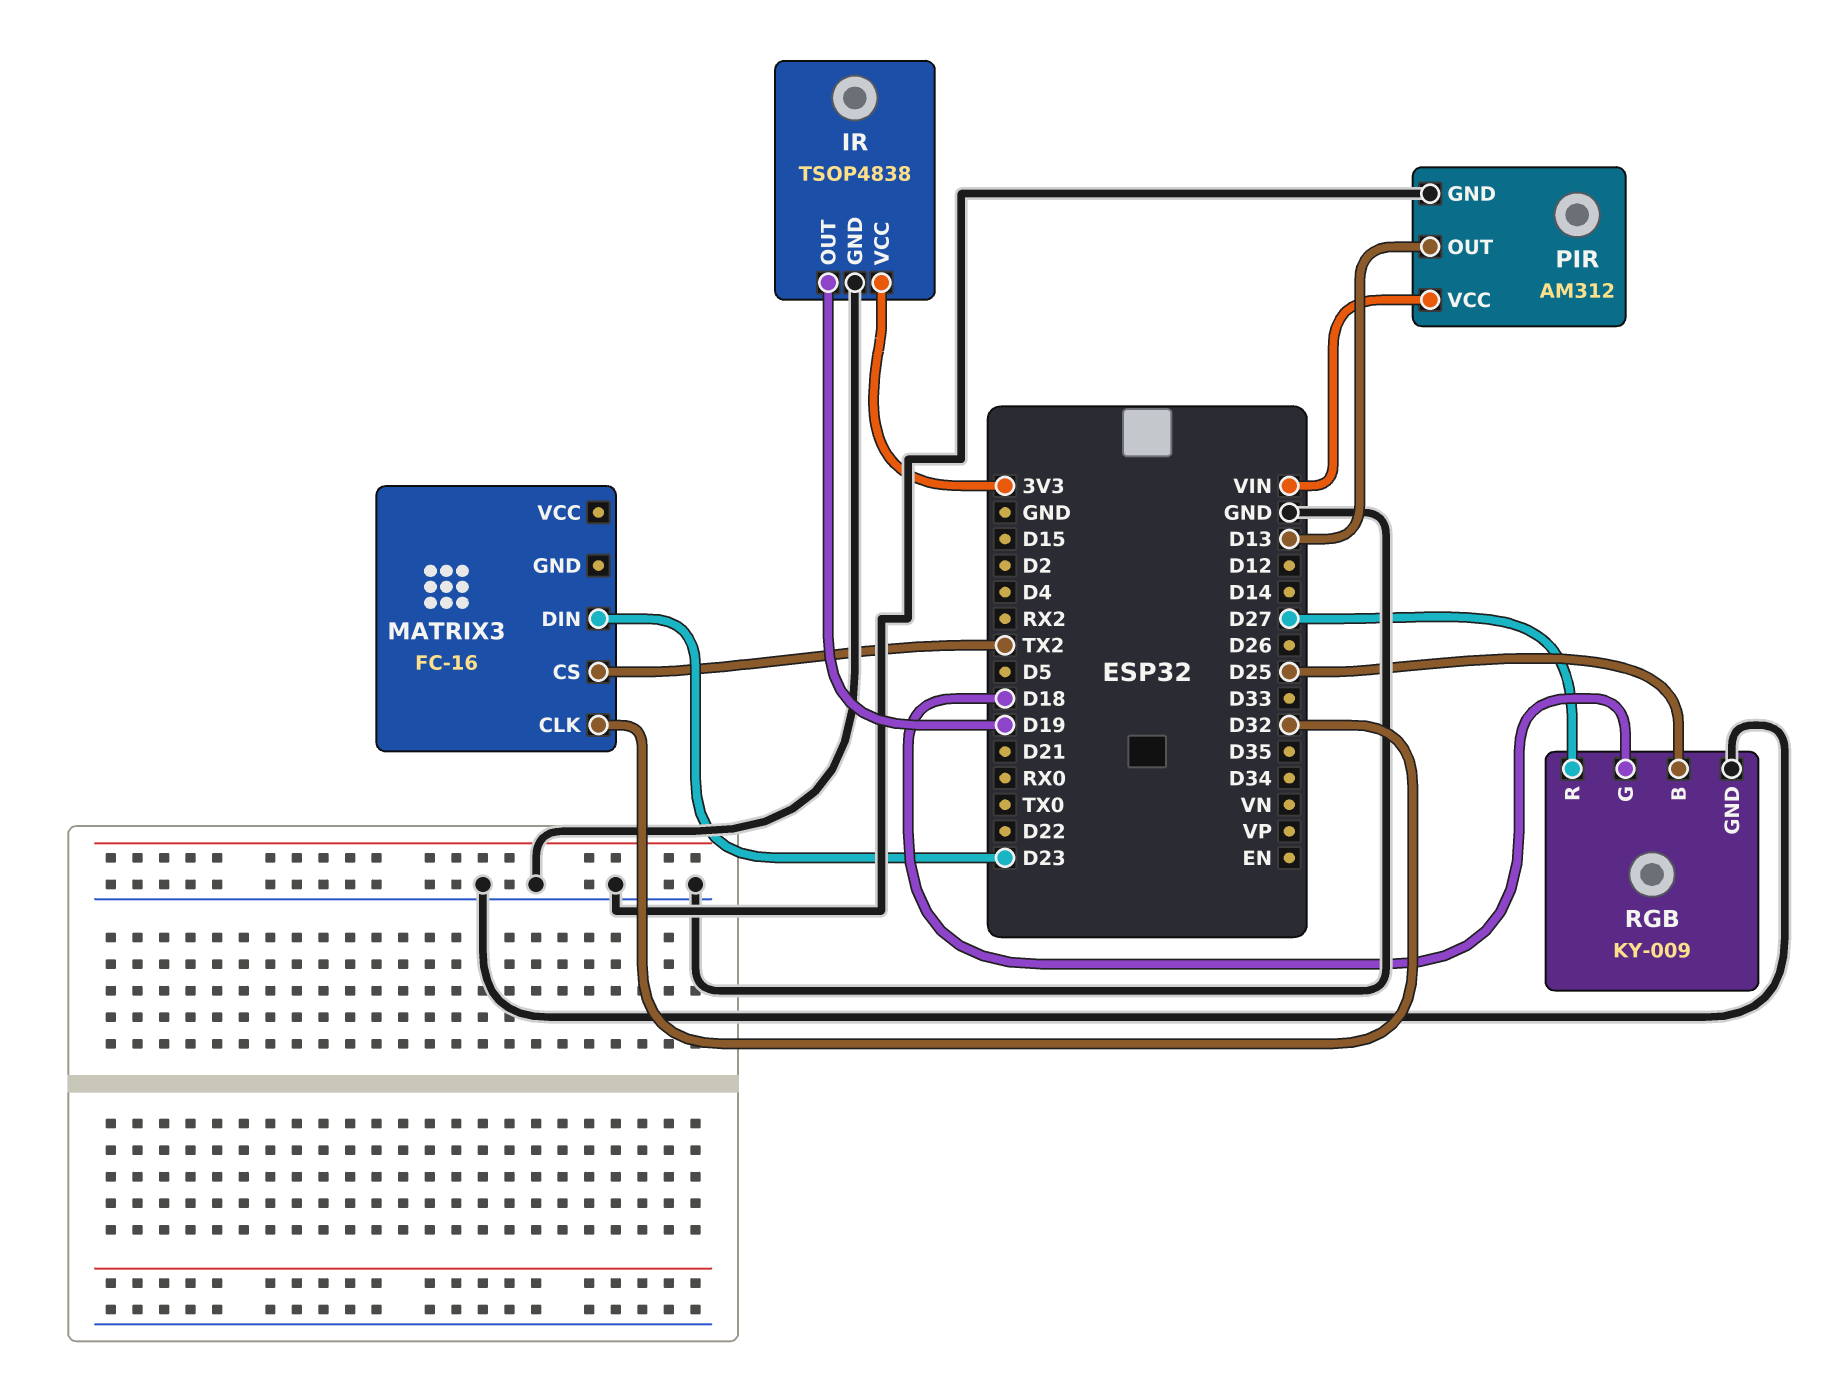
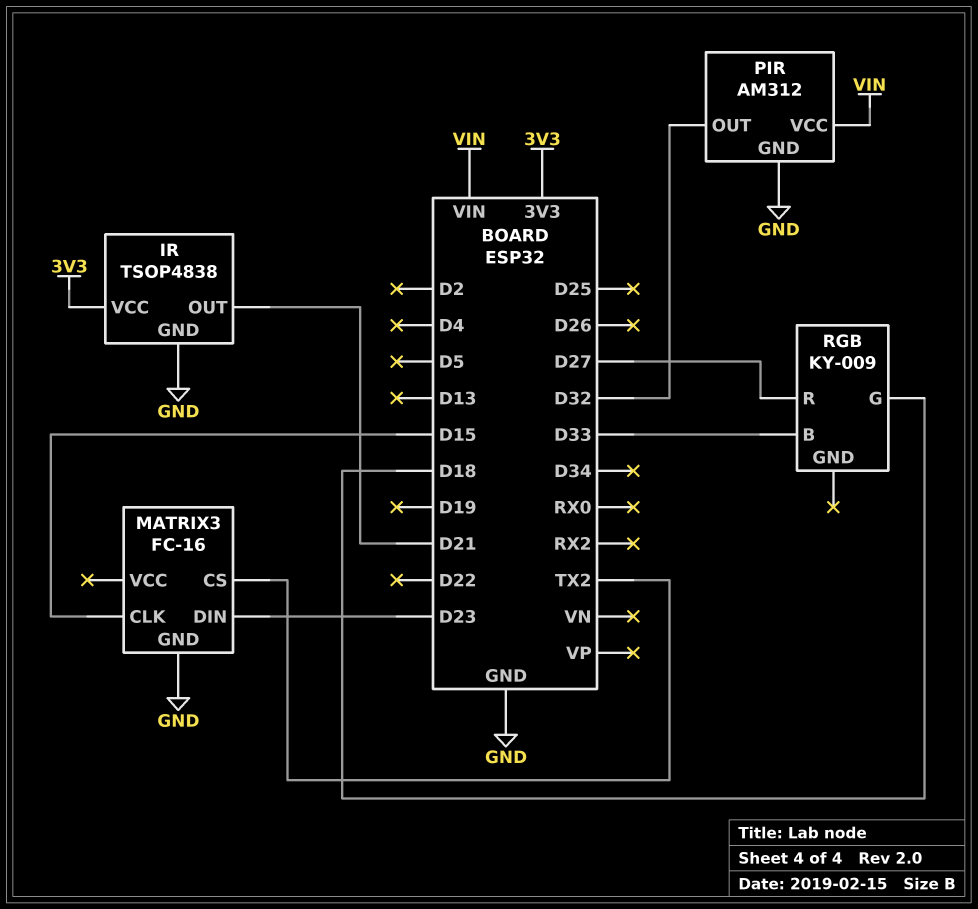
IR pin OUT: D19 -> D21
MATRIX3 pin CLK: D32 -> D15
MATRIX3 pin GND: none -> GND
PIR pin OUT: D13 -> D32
RGB pin B: D25 -> D33
RGB pin GND: GND -> none

